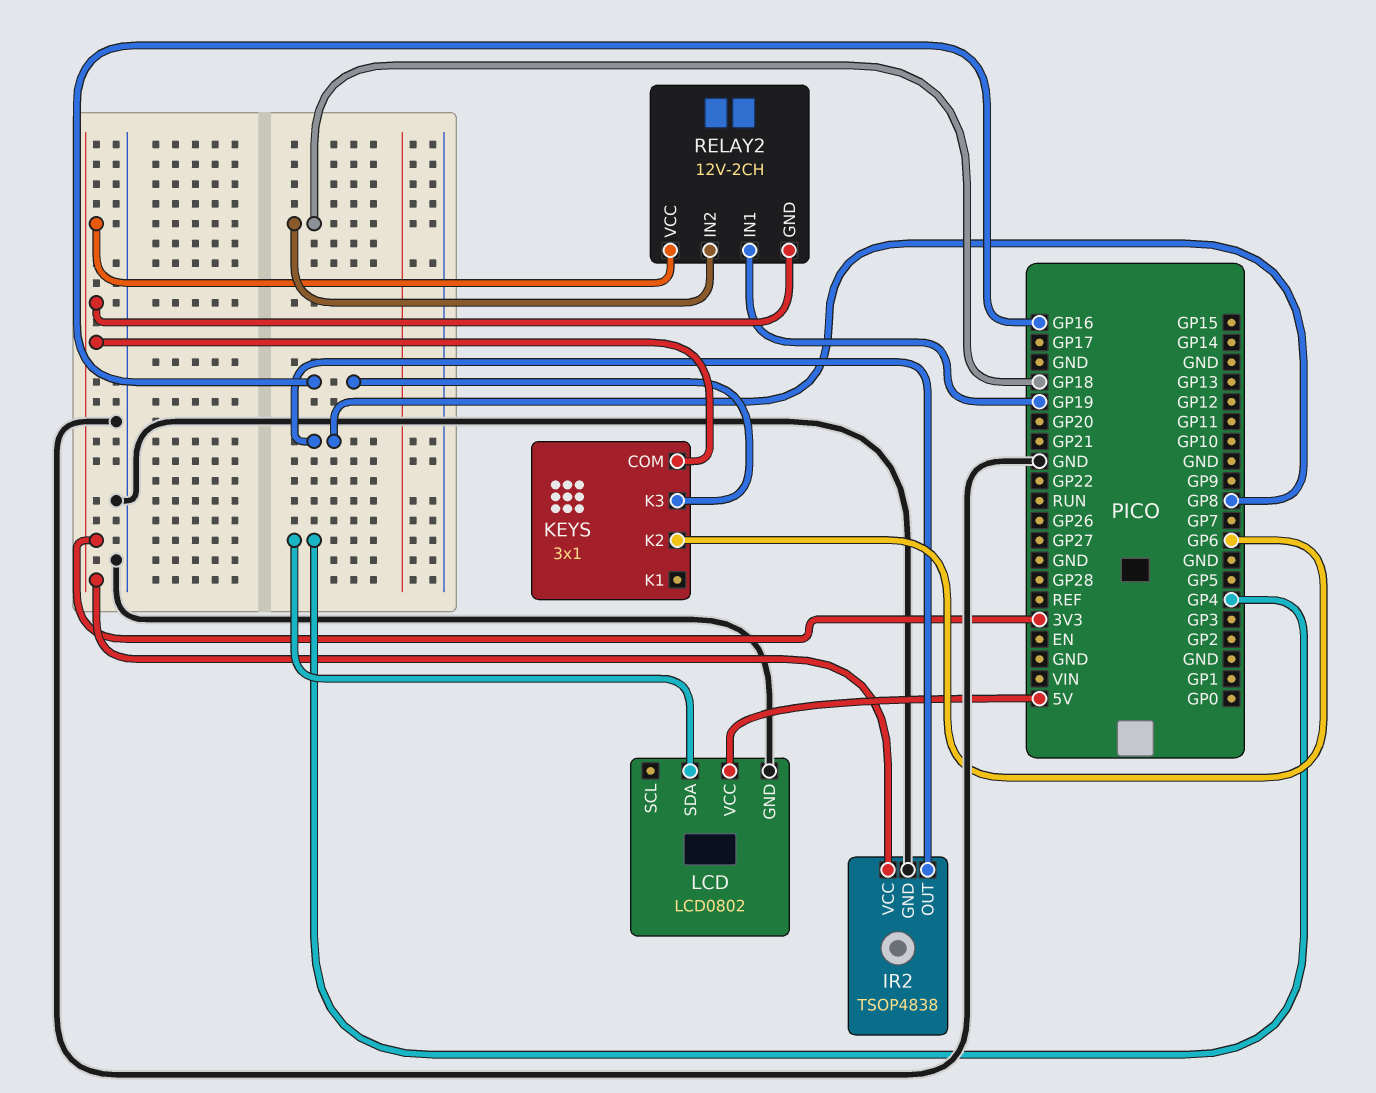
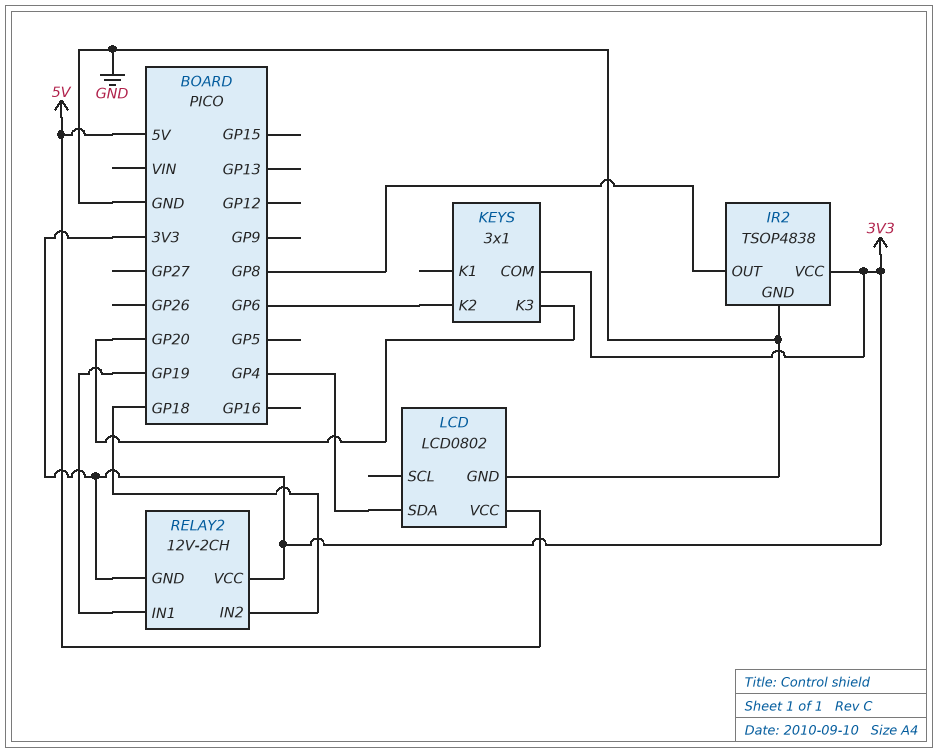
KEYS pin K3: GP16 -> GP20

